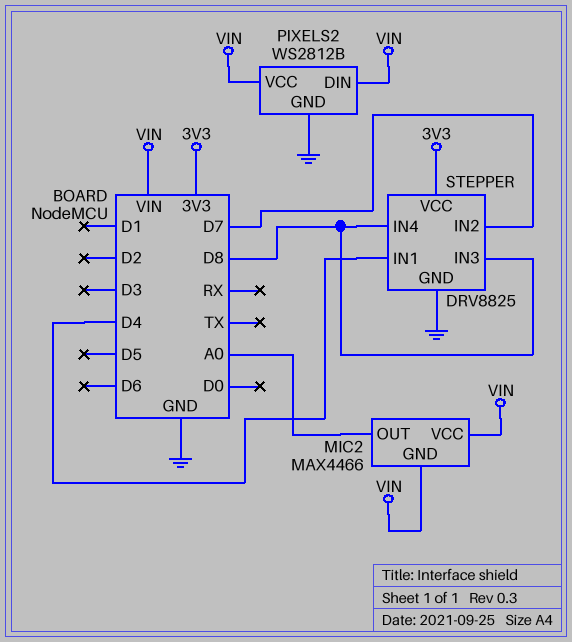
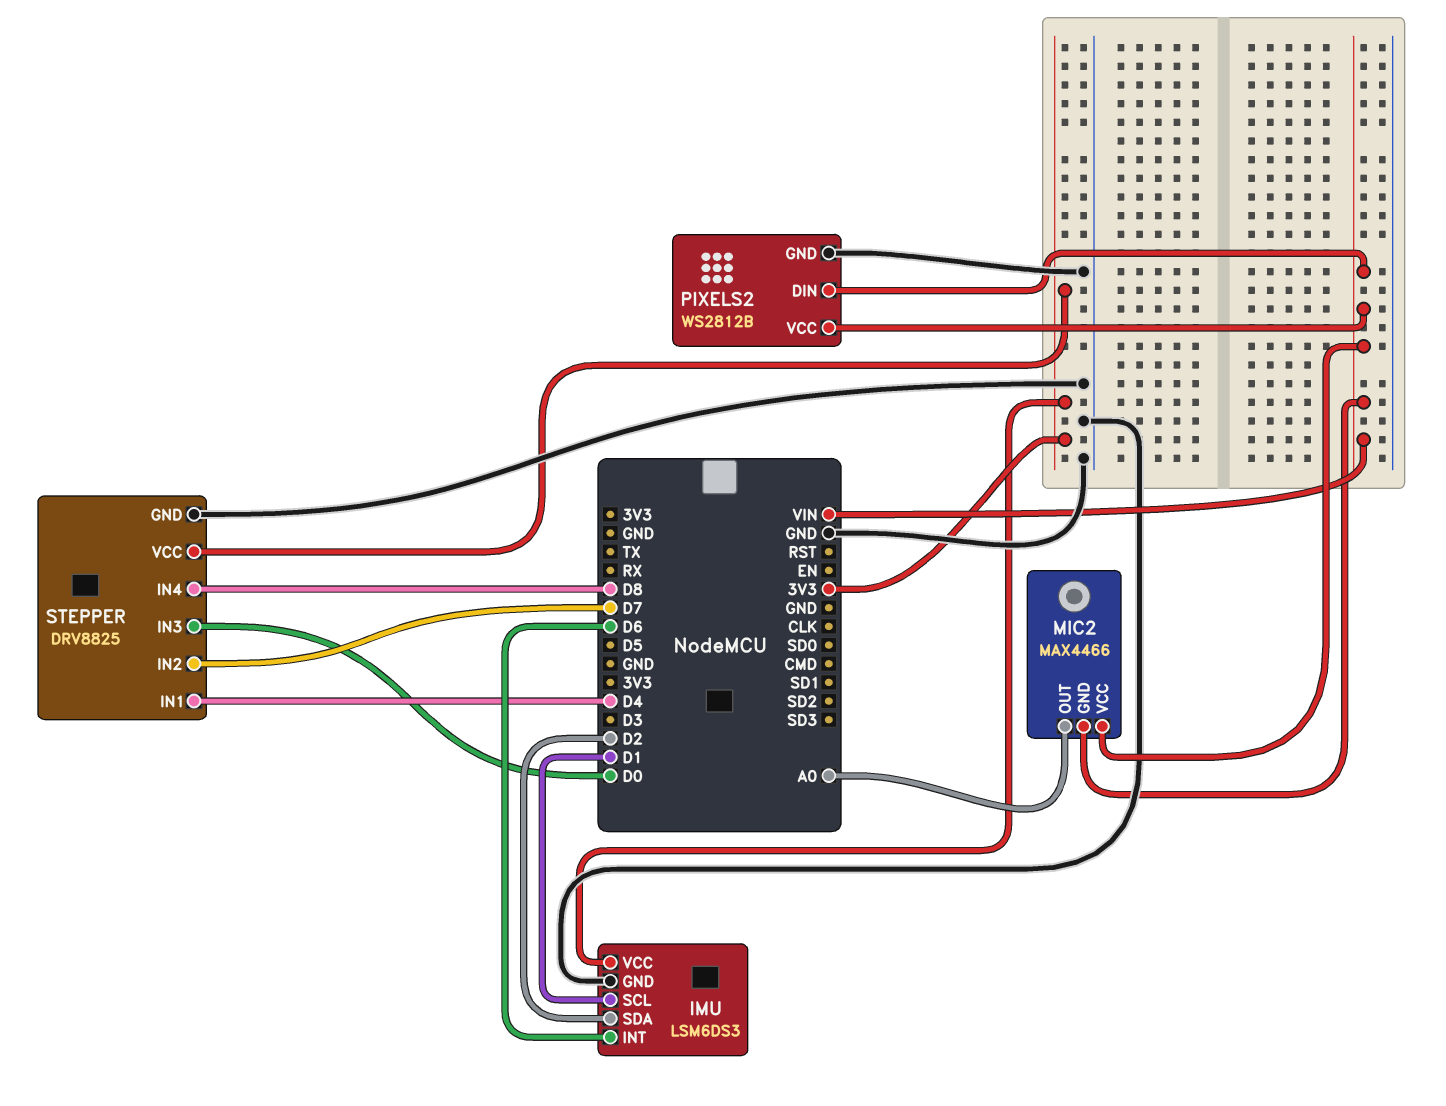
IMU: none -> LSM6DS3
IMU pin GND: none -> GND
IMU pin INT: none -> D6
IMU pin SCL: none -> D1
IMU pin SDA: none -> D2
IMU pin VCC: none -> 3V3
STEPPER pin IN3: D8 -> D0

